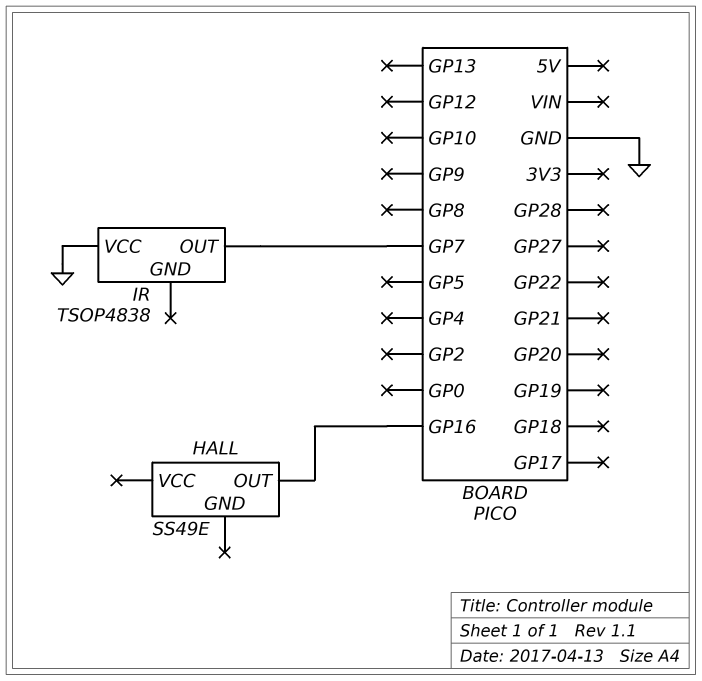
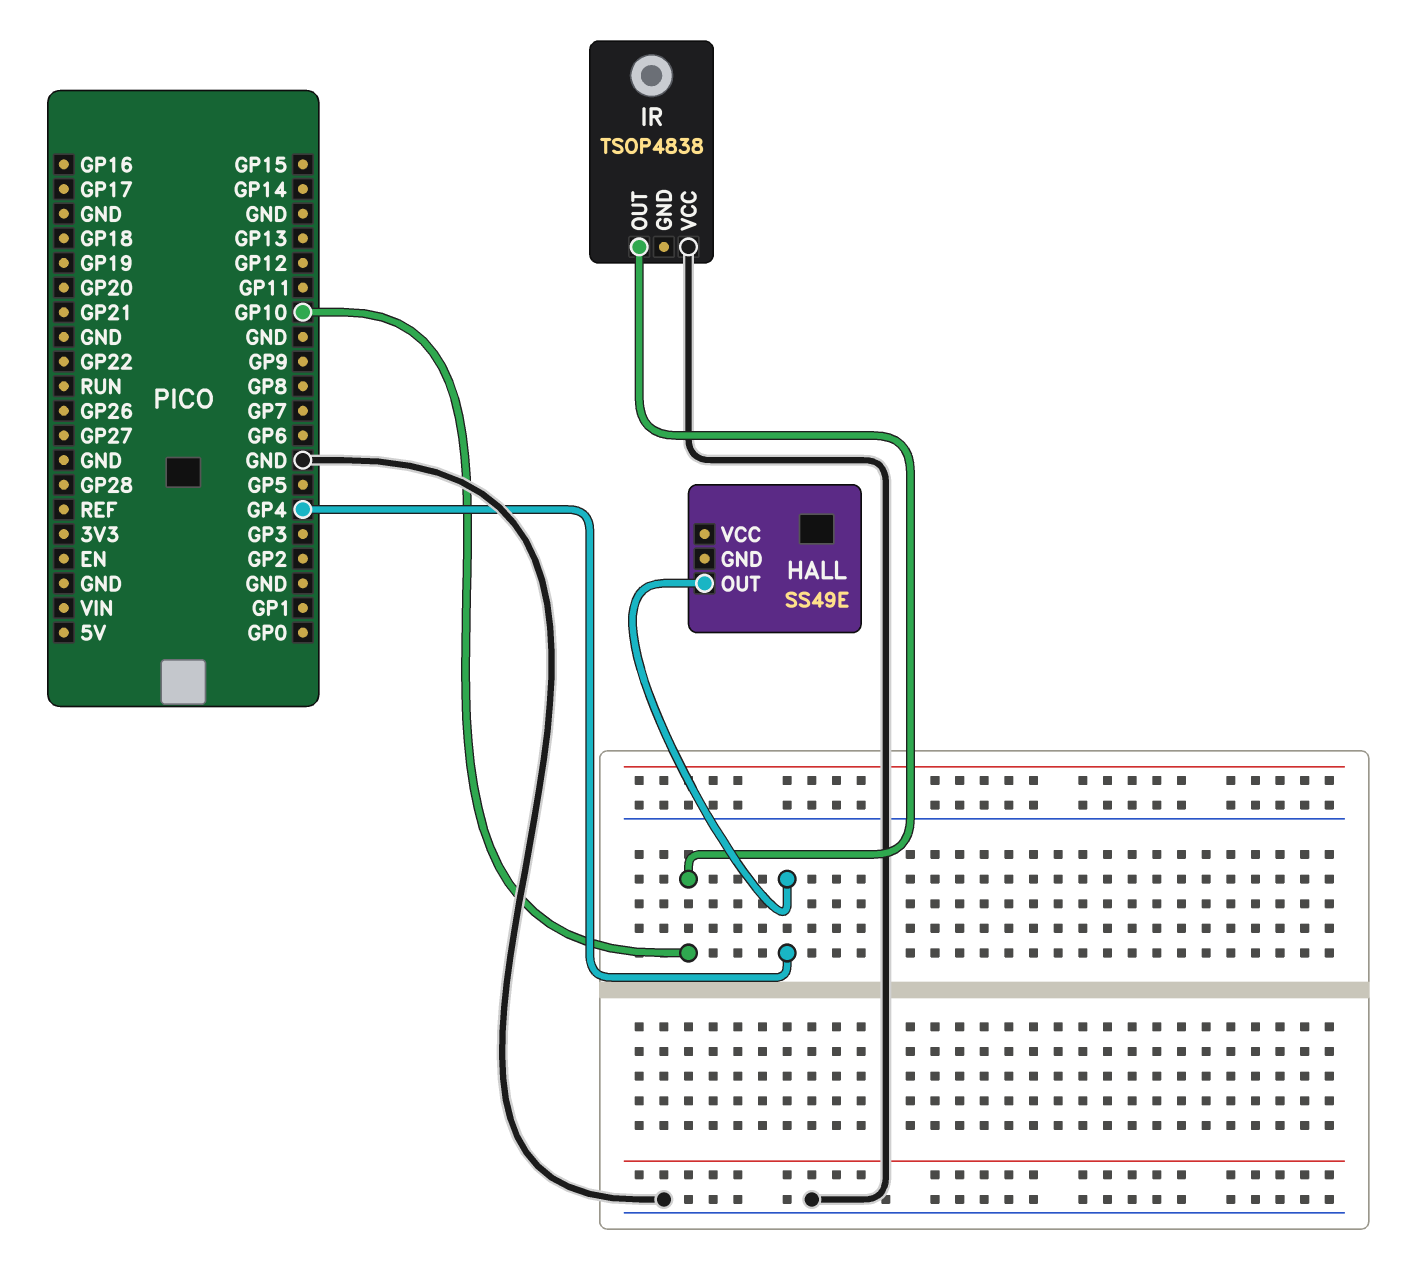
HALL pin OUT: GP16 -> GP4
IR pin OUT: GP7 -> GP10

